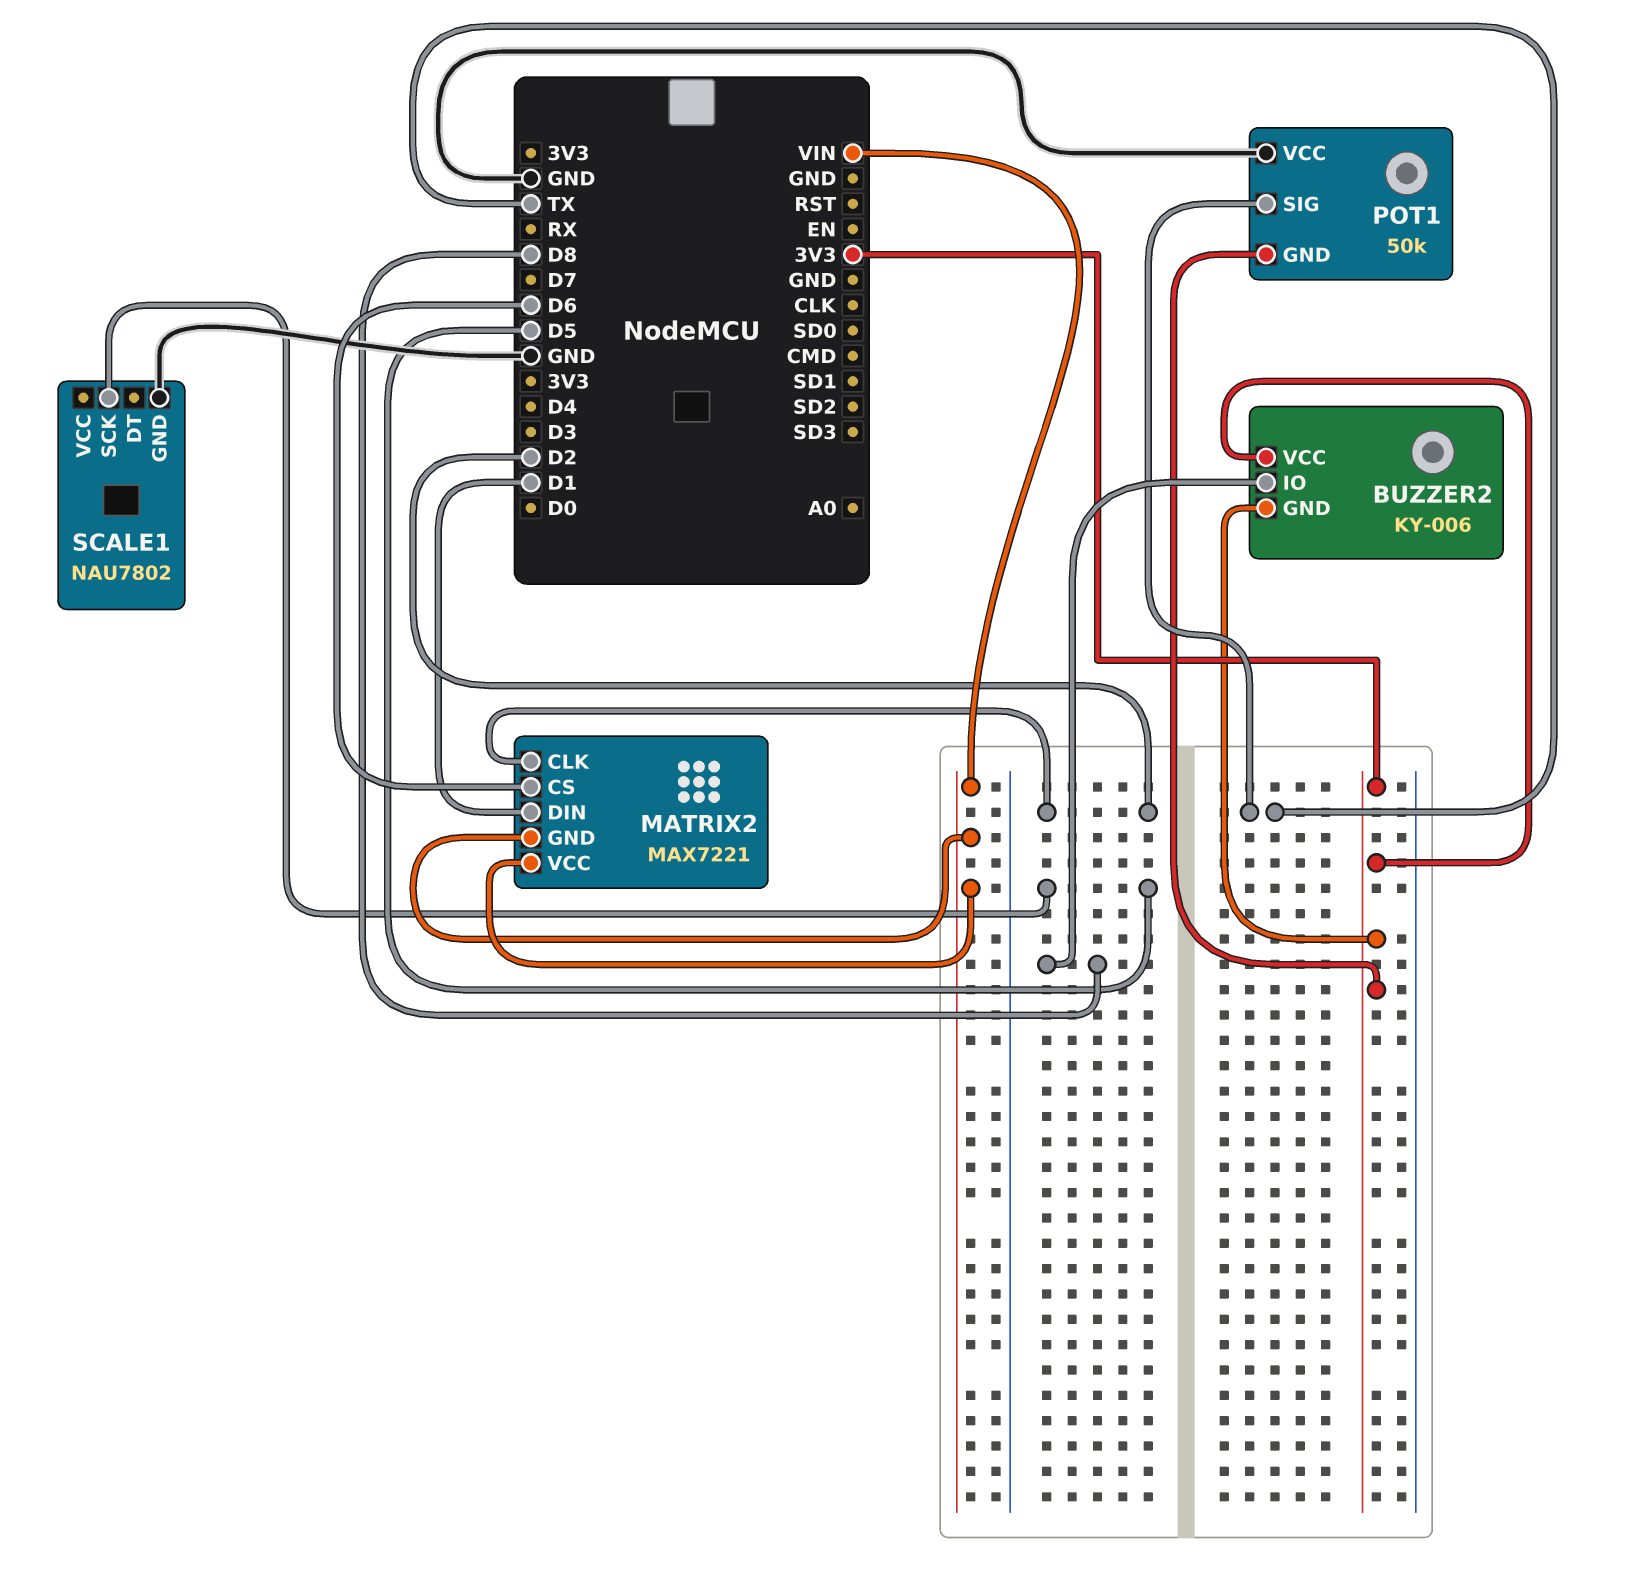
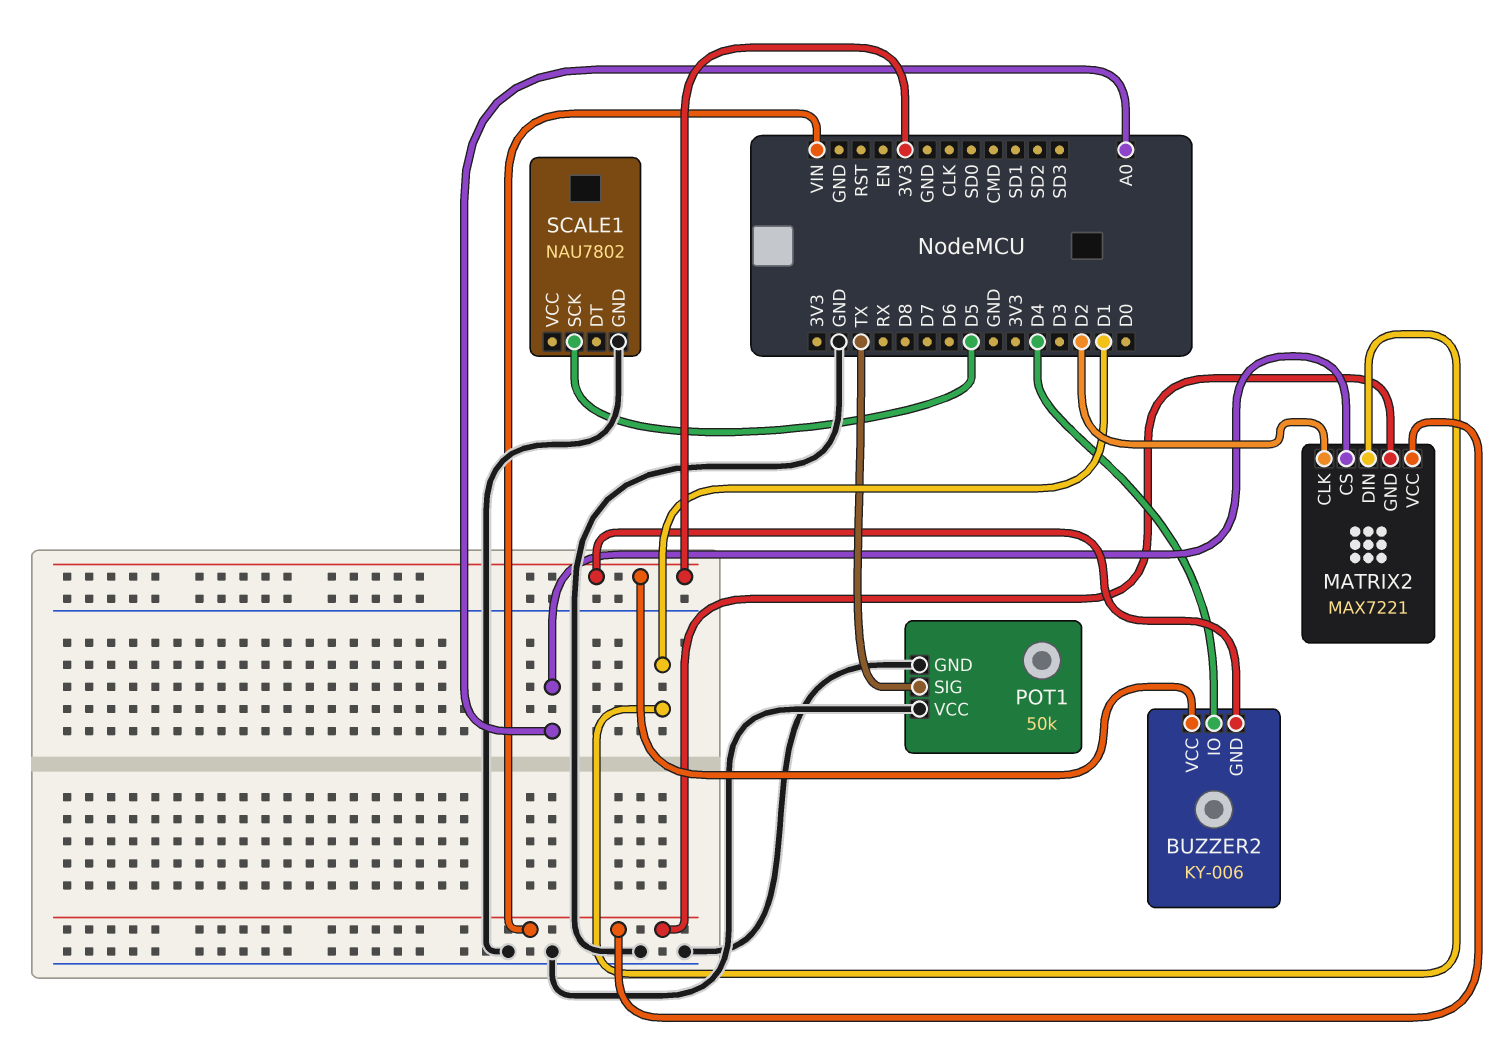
BUZZER2 pin IO: D8 -> D4
MATRIX2 pin CS: D6 -> A0
POT1 pin GND: 3V3 -> GND

